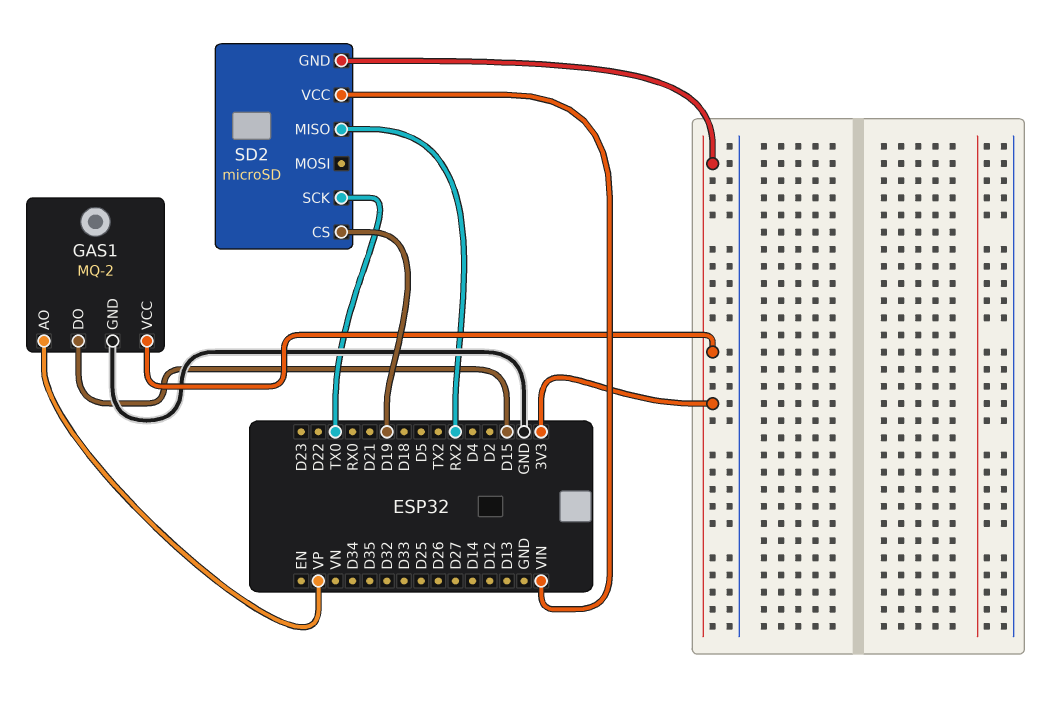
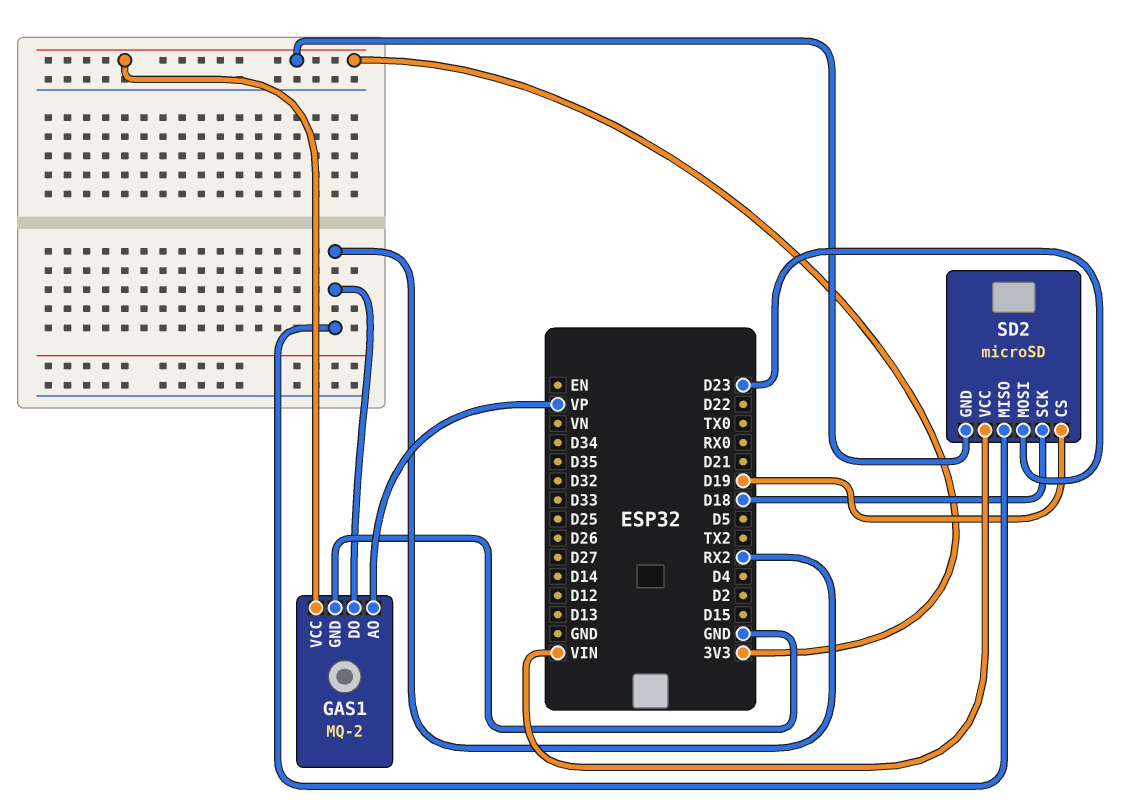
GAS1 pin DO: D15 -> RX2
SD2 pin MOSI: none -> D23
SD2 pin SCK: TX0 -> D18

